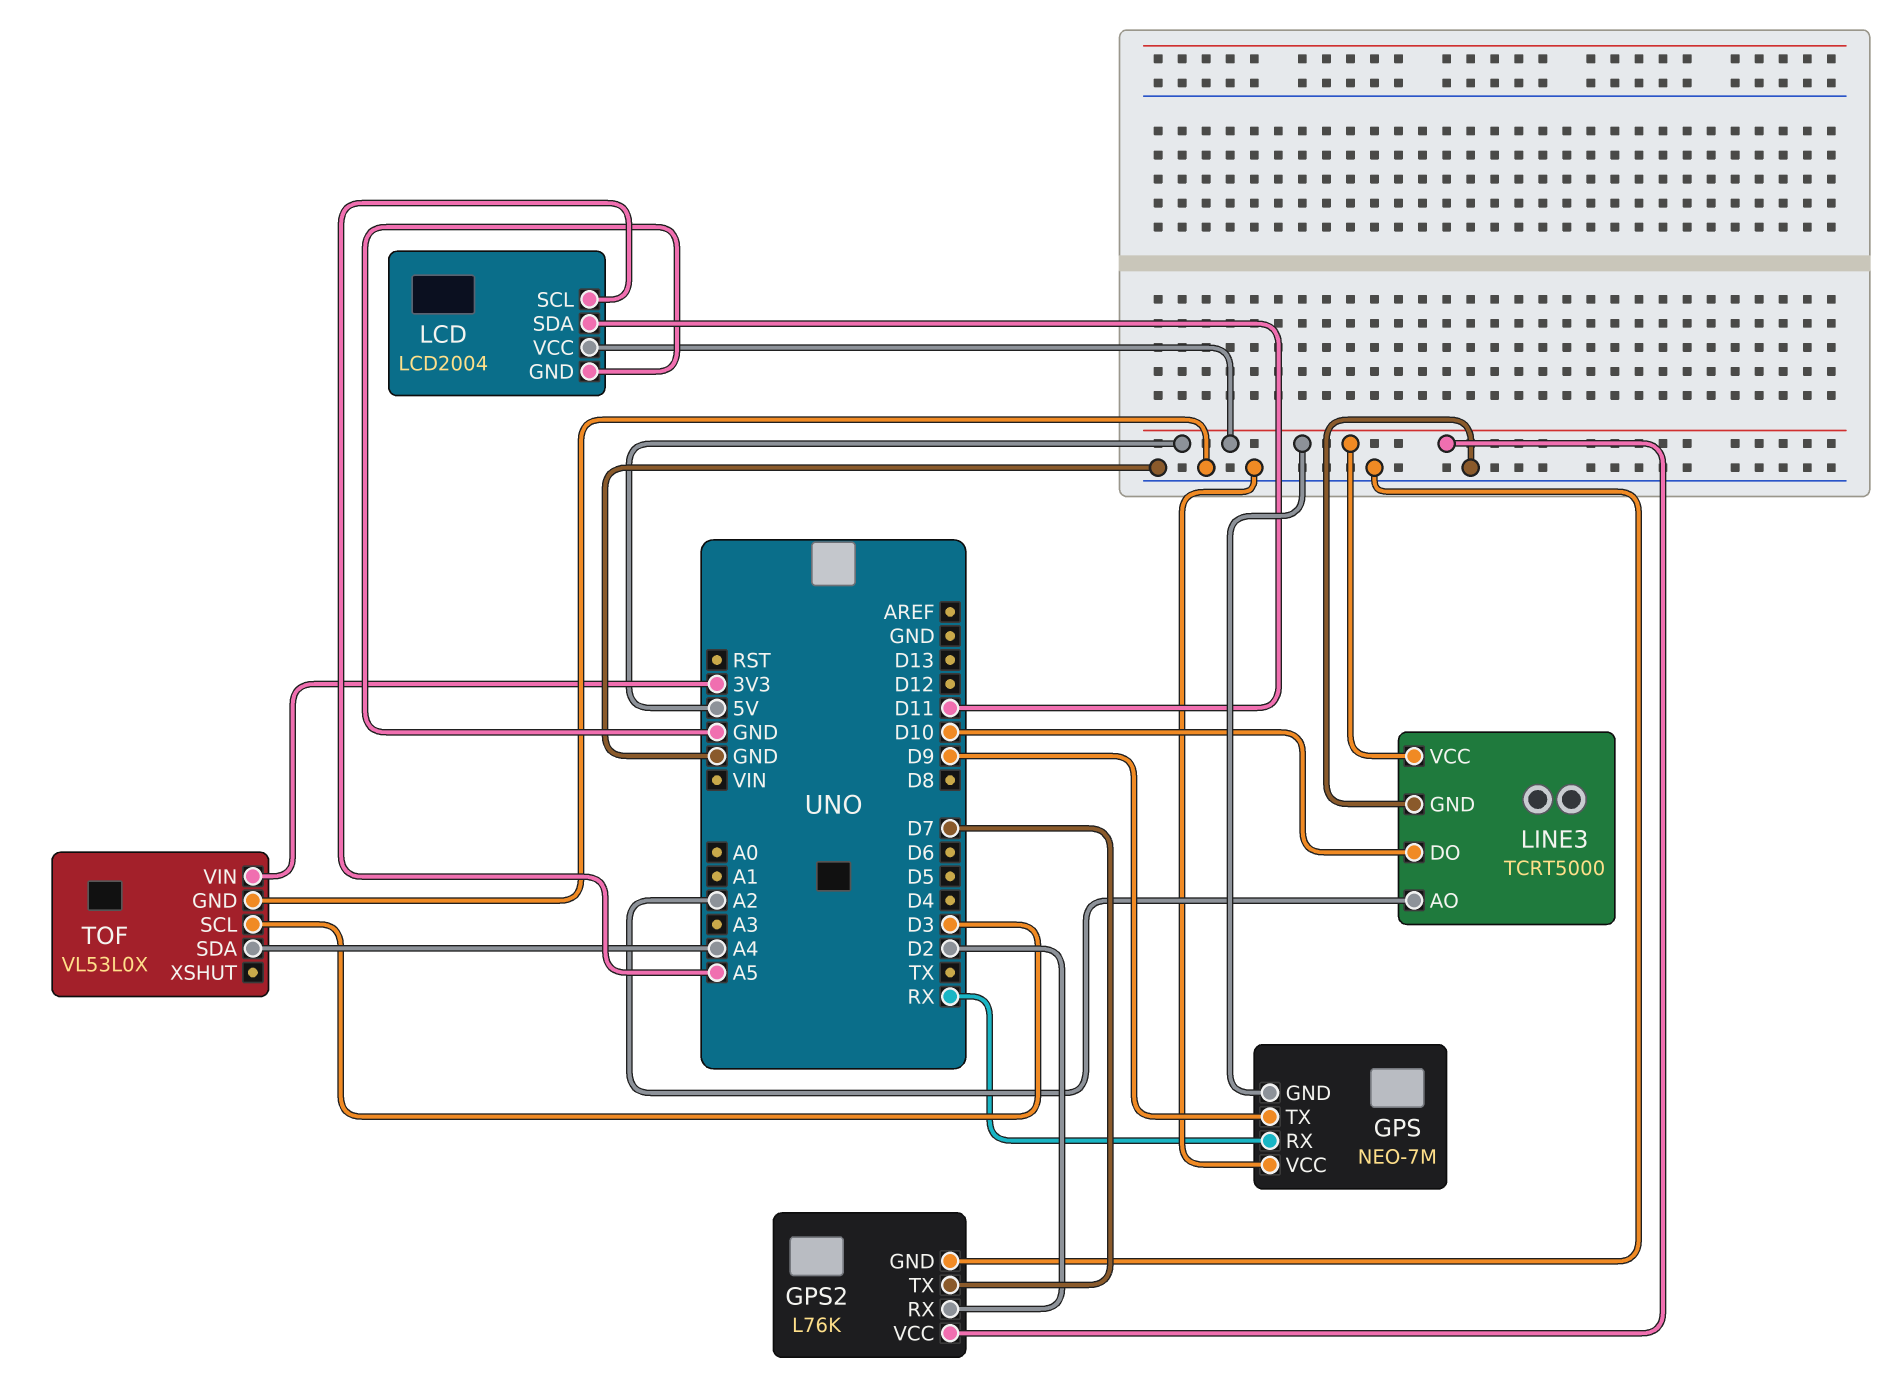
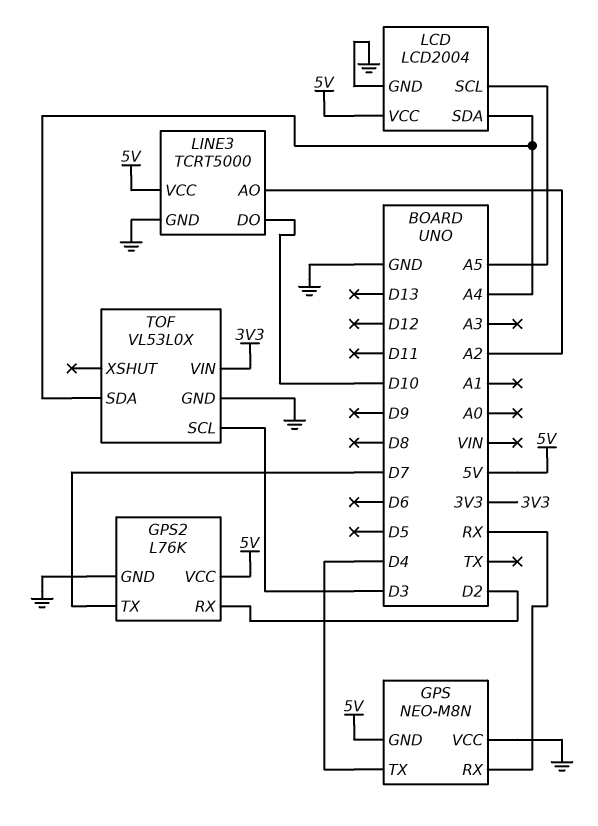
GPS: NEO-7M -> NEO-M8N
GPS pin TX: D9 -> D4
LCD pin SDA: D11 -> A4

